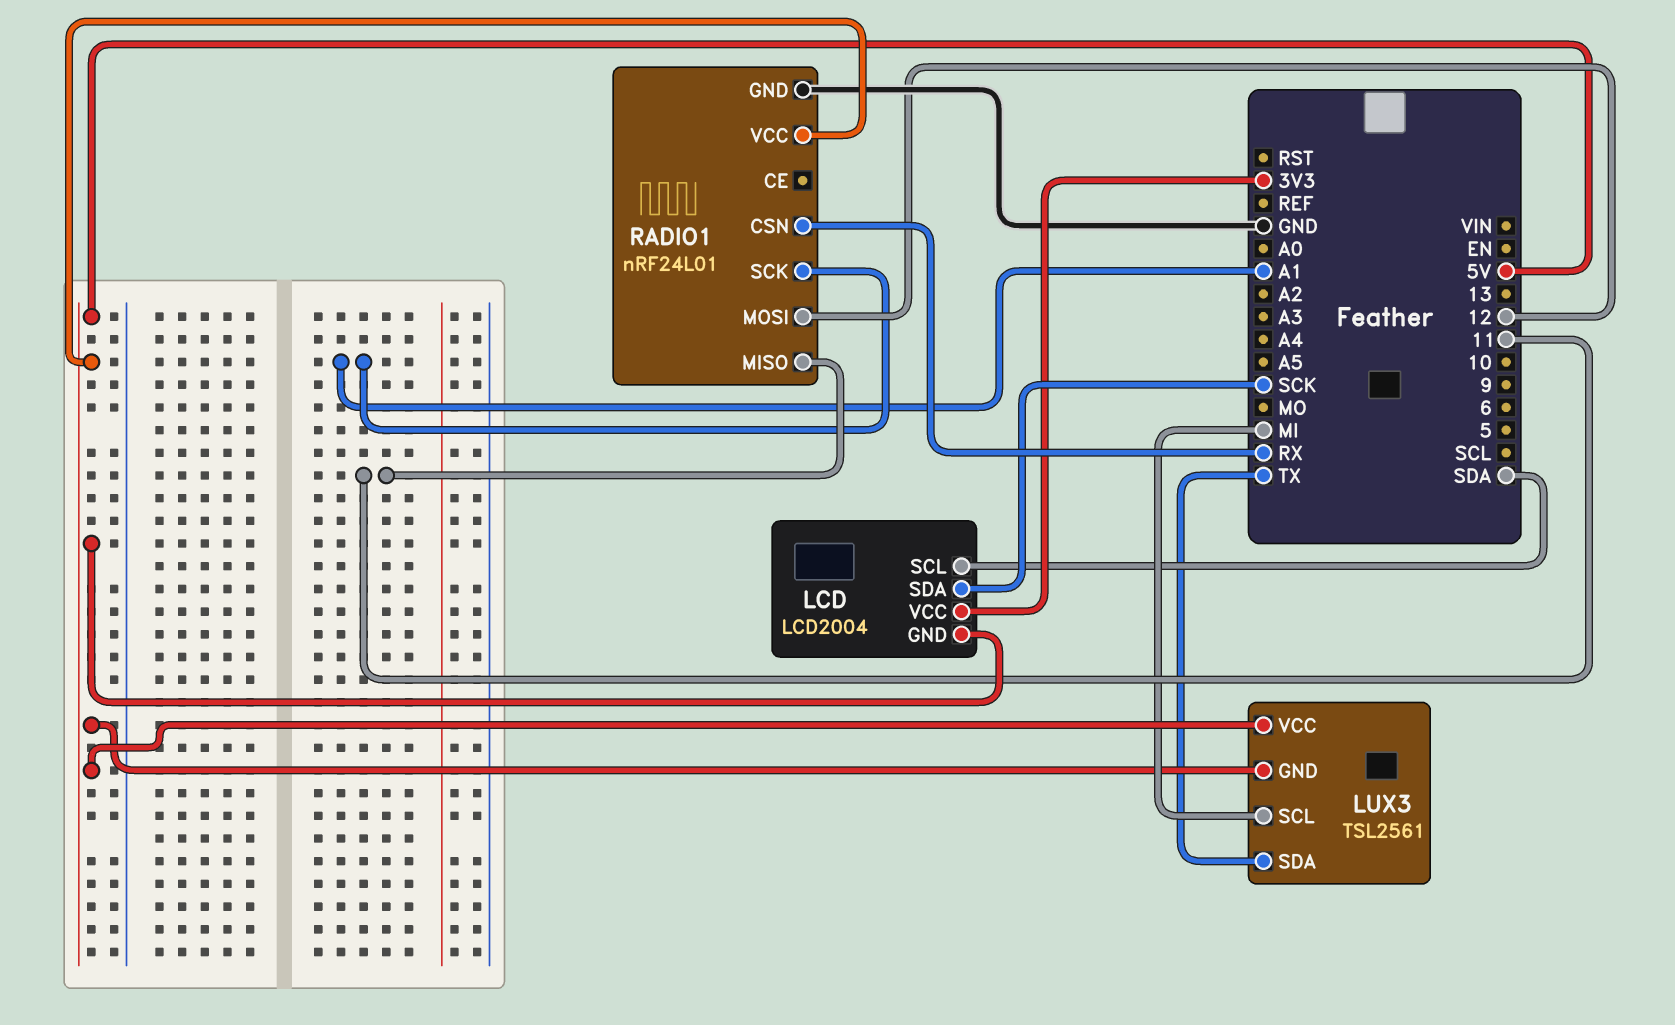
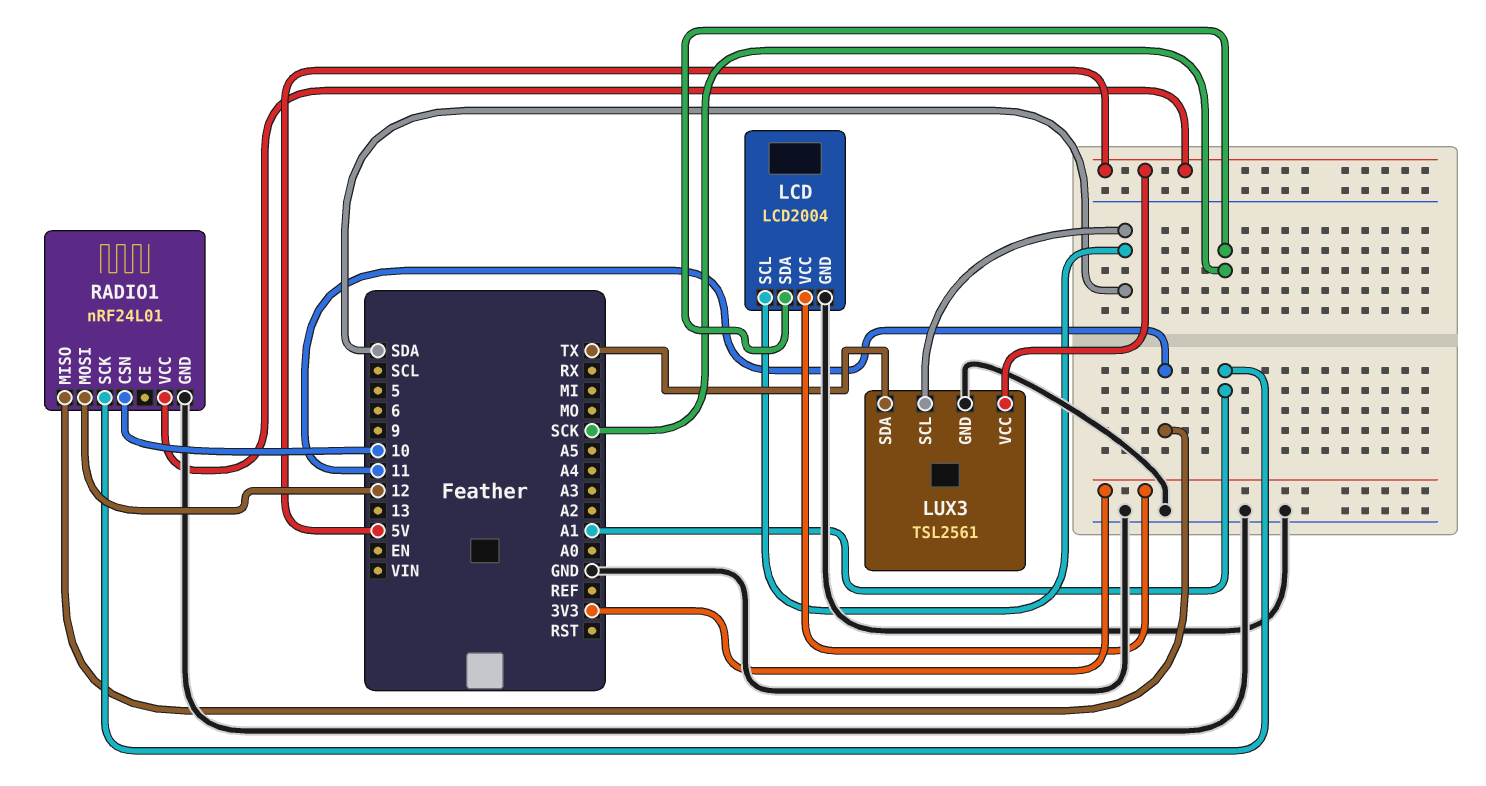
LCD pin GND: 5V -> GND
LUX3 pin GND: 5V -> GND
LUX3 pin SCL: MI -> SDA
RADIO1 pin CSN: RX -> 10

